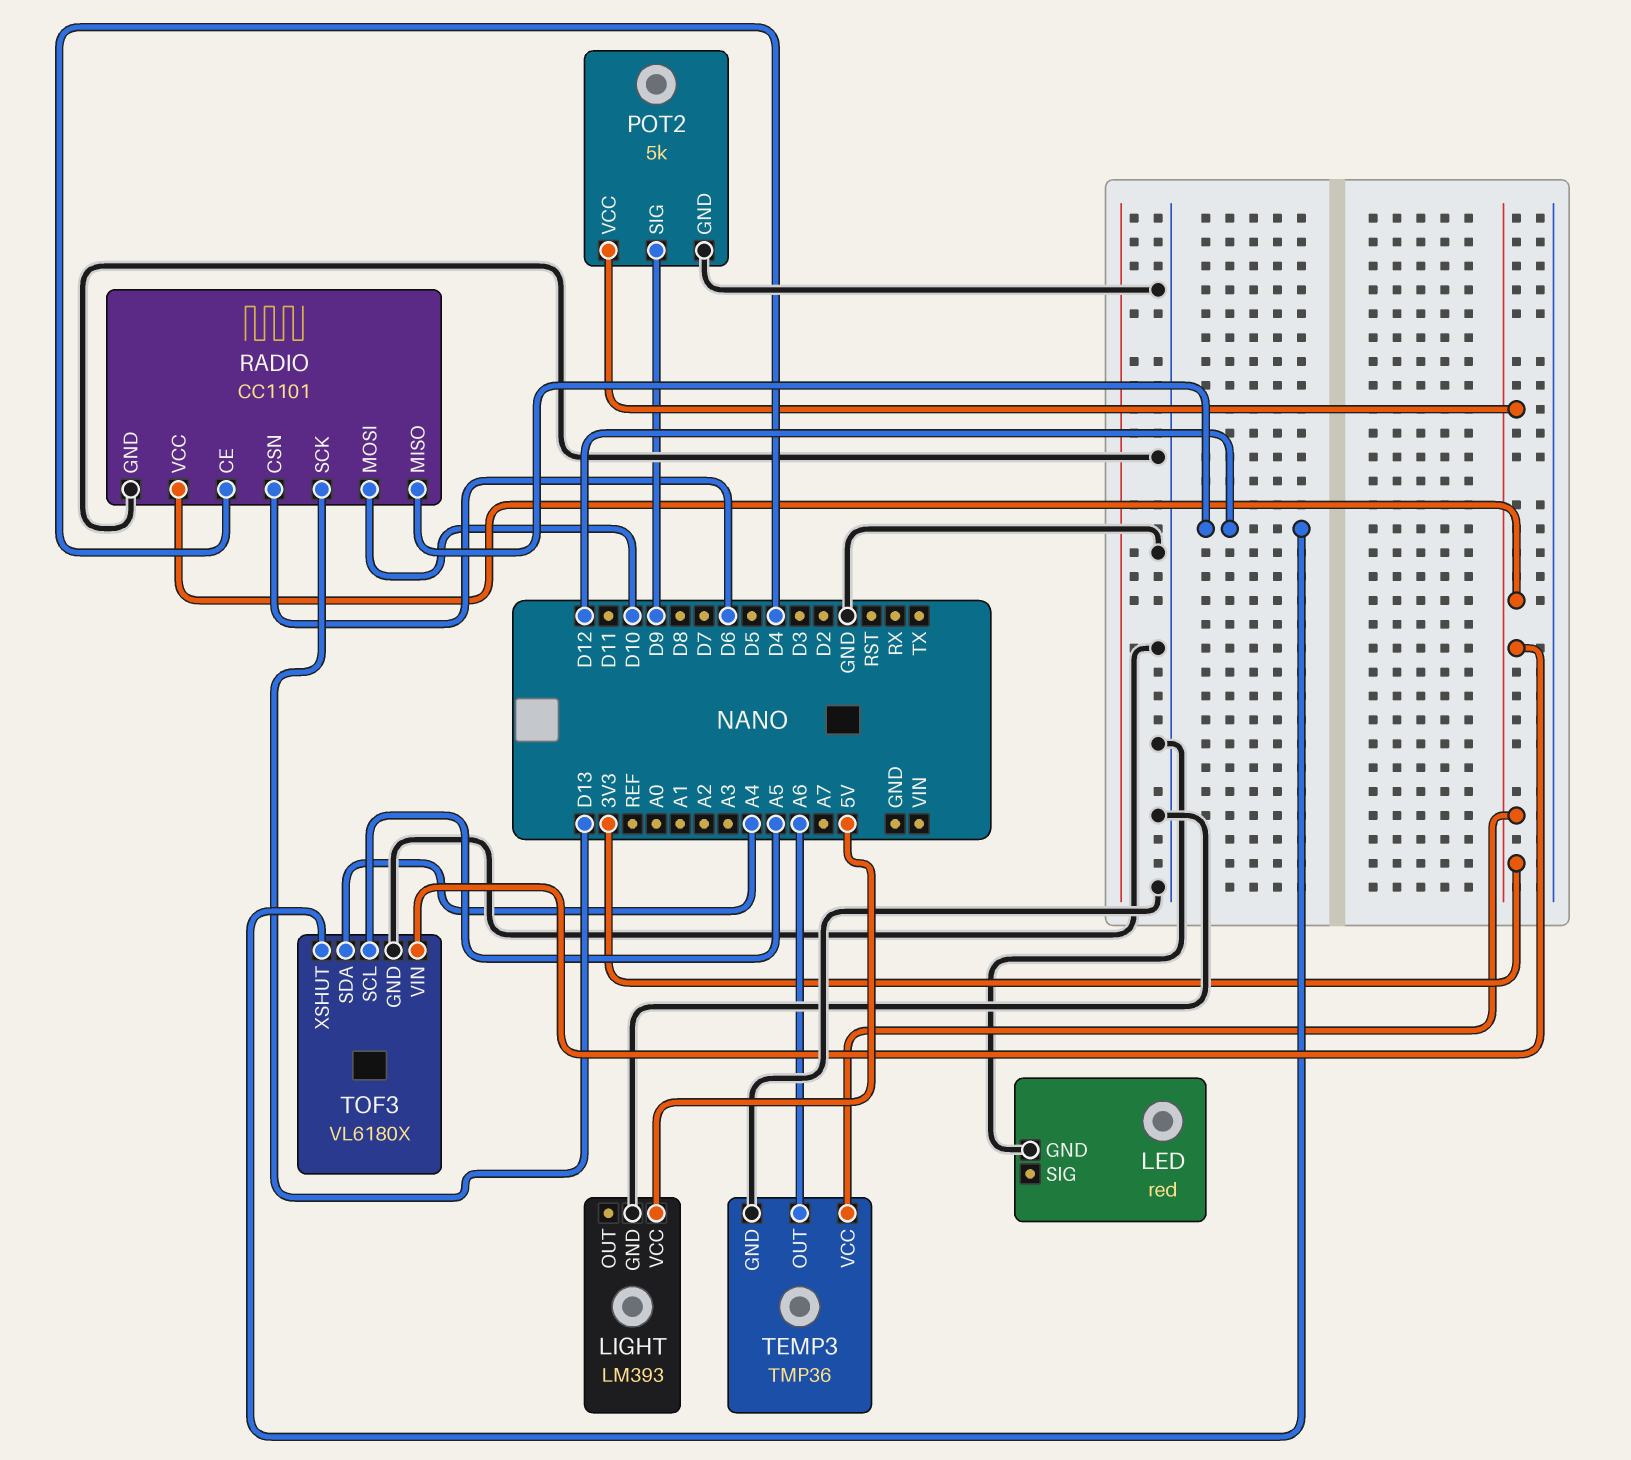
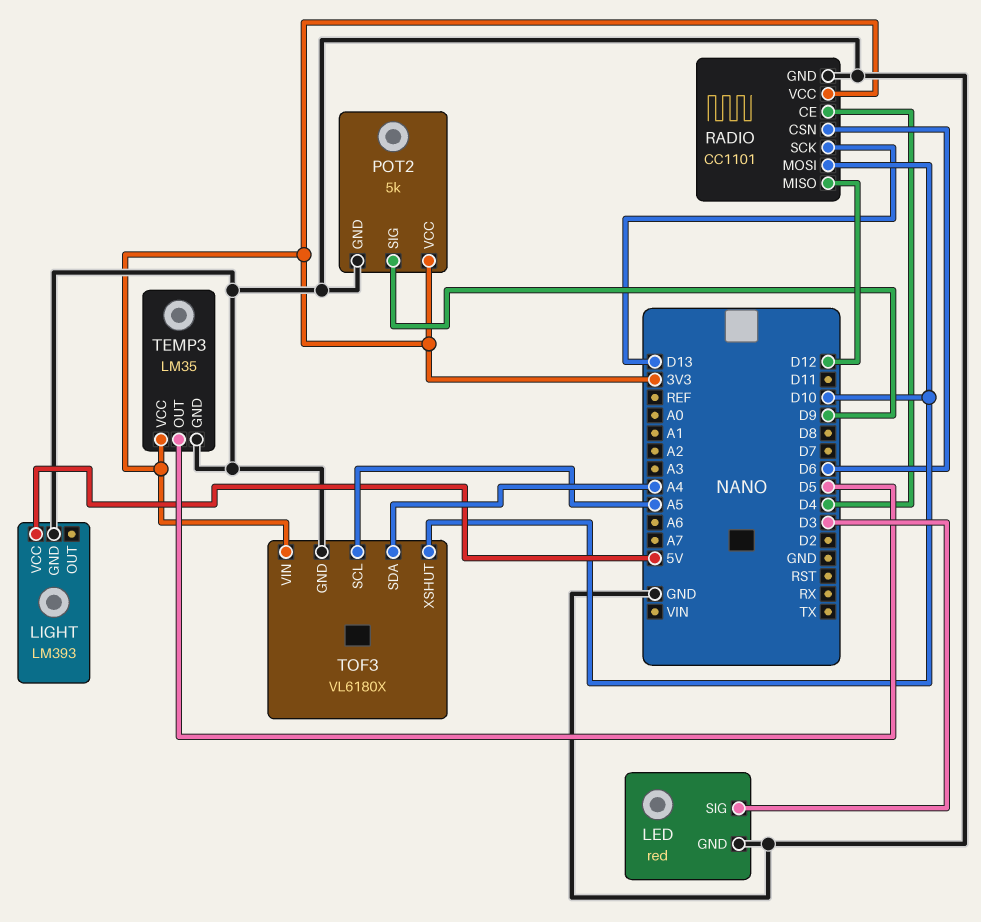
LED pin SIG: none -> D3
TEMP3: TMP36 -> LM35
TEMP3 pin OUT: A6 -> D5
TOF3 pin XSHUT: D12 -> D10

